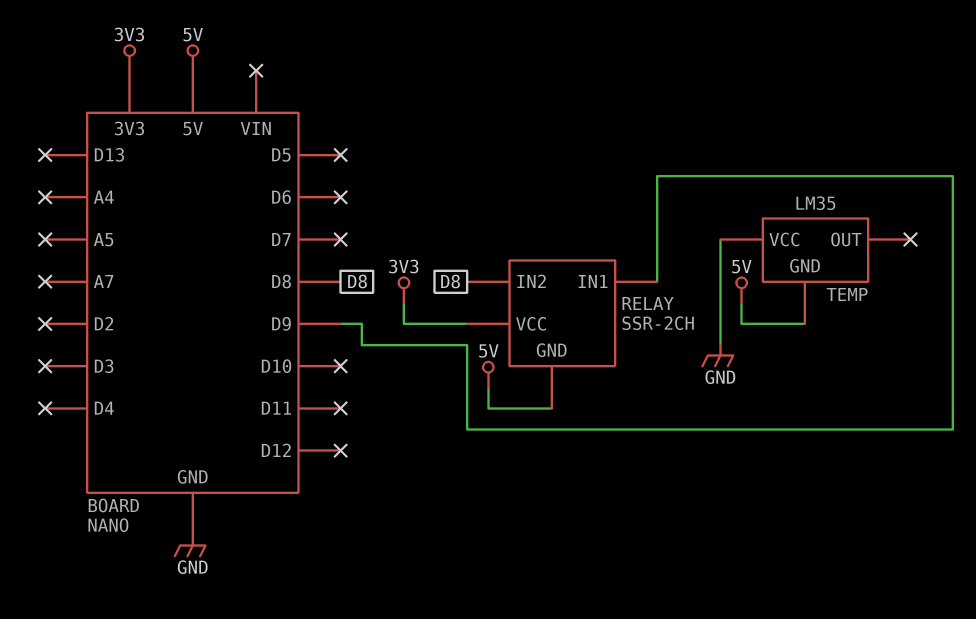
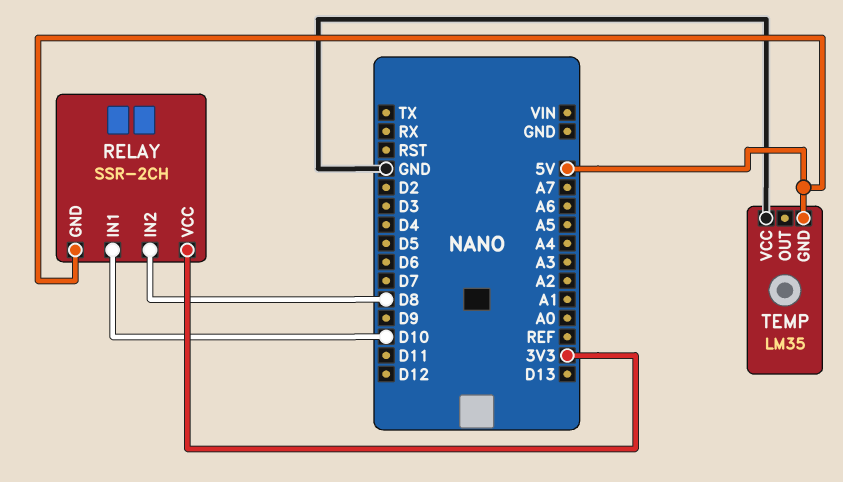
RELAY pin IN1: D9 -> D10

